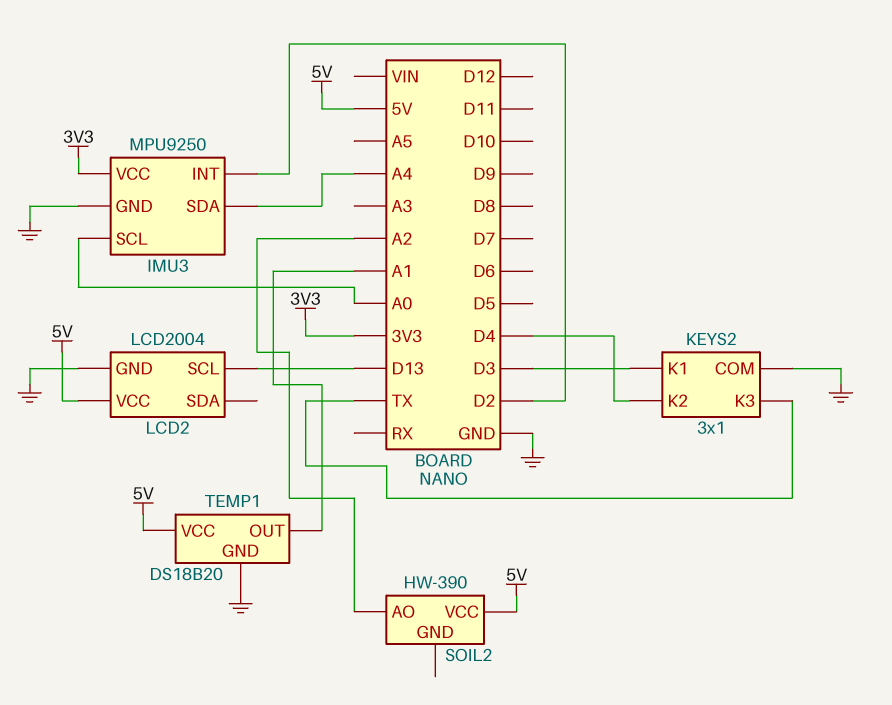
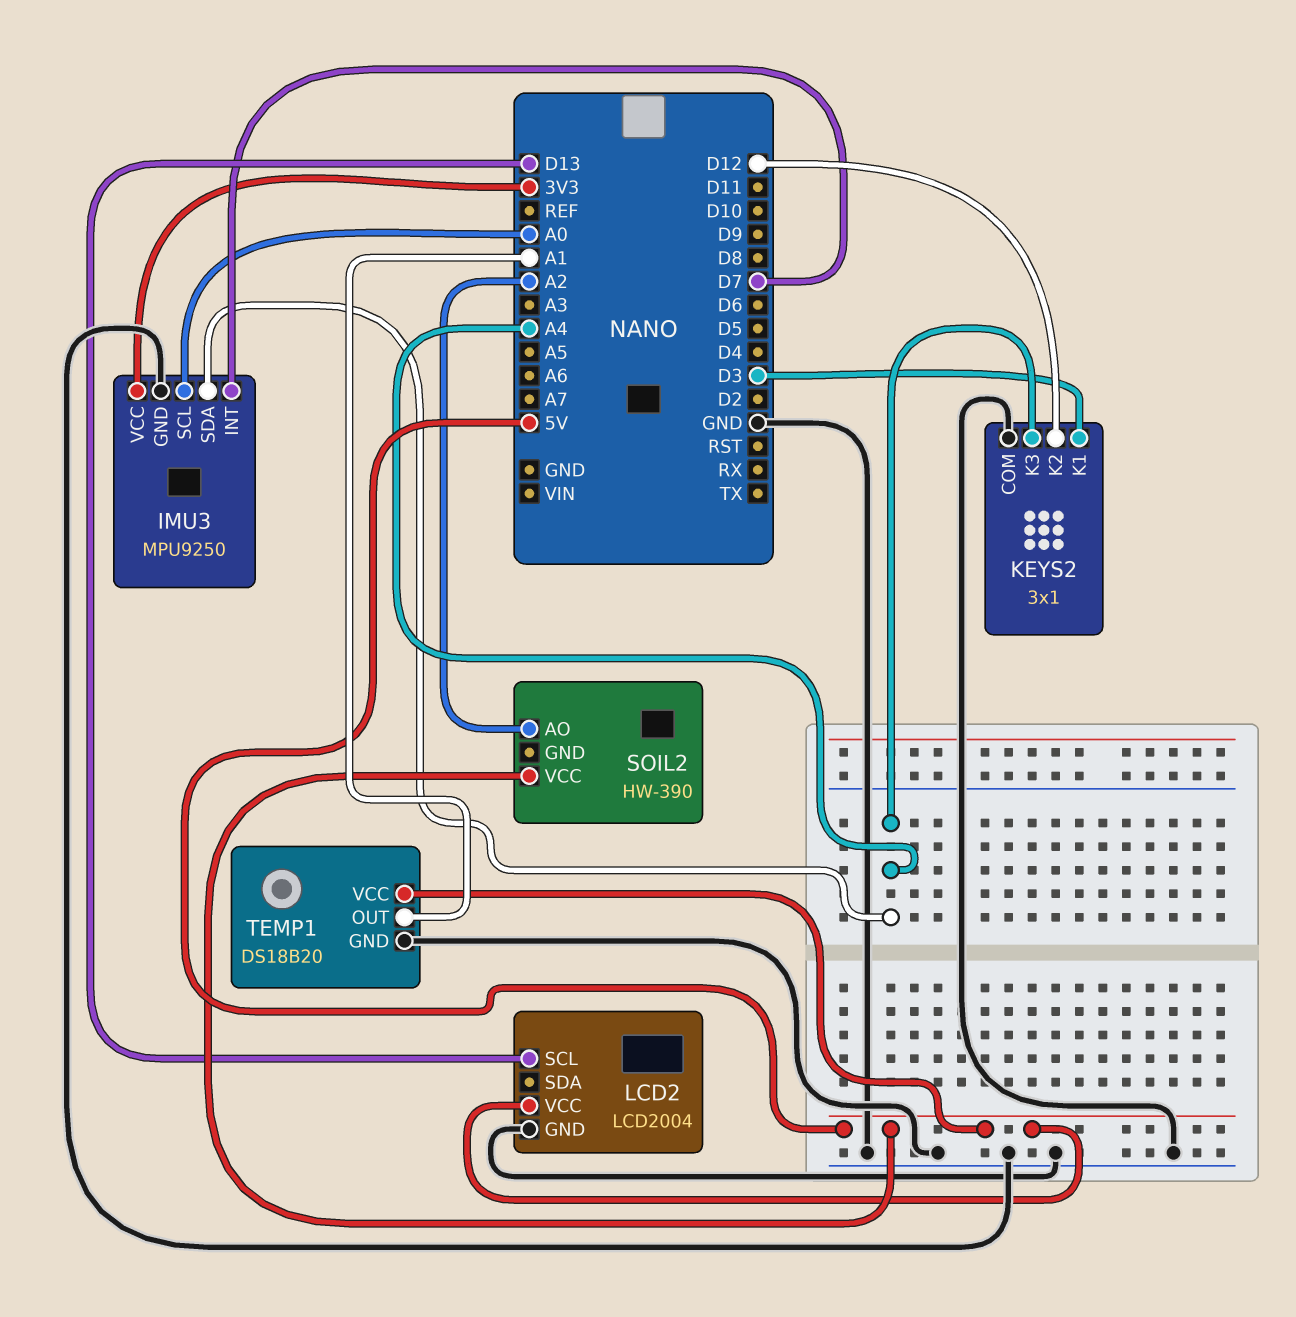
IMU3 pin INT: D2 -> D7
KEYS2 pin K2: D4 -> D12
KEYS2 pin K3: TX -> A4

